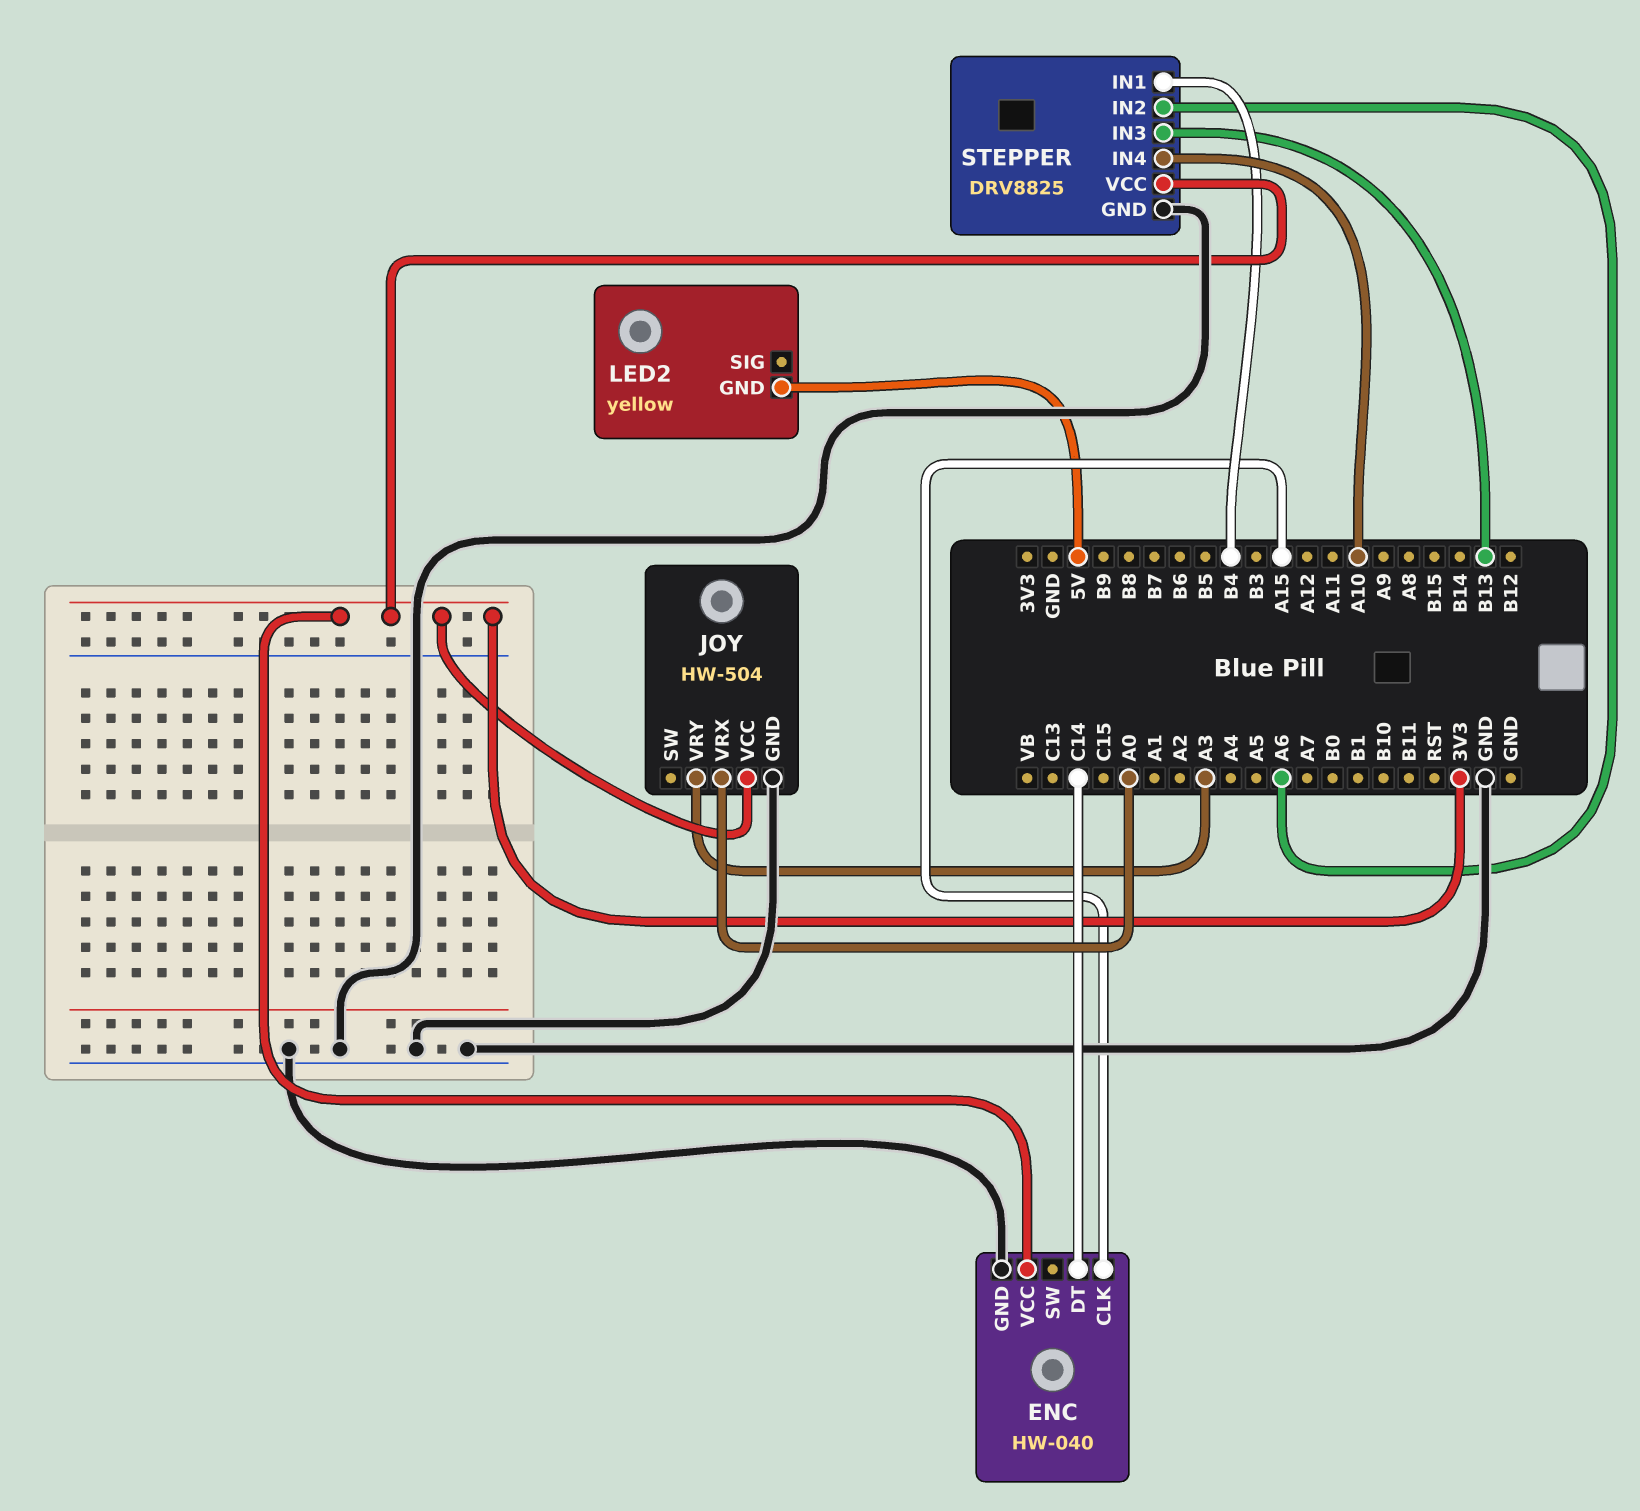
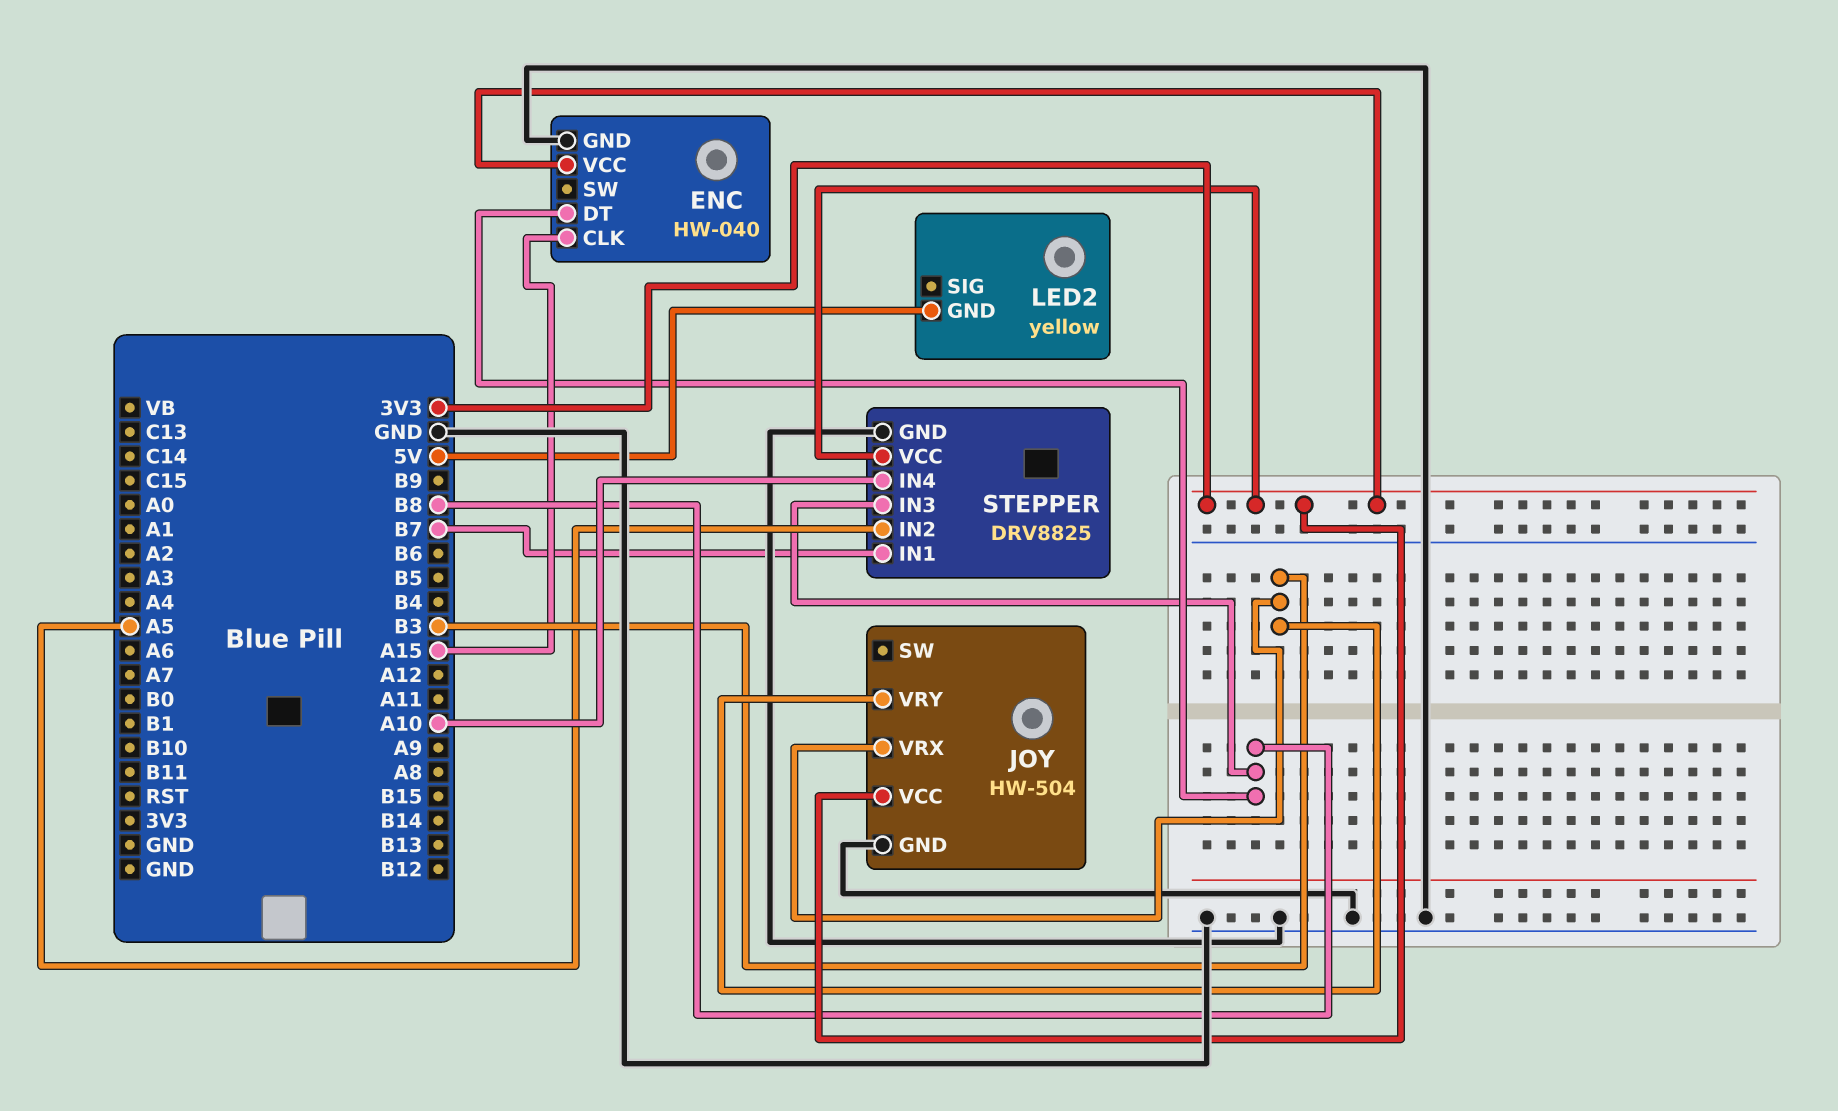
ENC pin DT: C14 -> B8
JOY pin VRX: A0 -> B3
JOY pin VRY: A3 -> B3
STEPPER pin IN1: B4 -> B7
STEPPER pin IN2: A6 -> A5
STEPPER pin IN3: B13 -> B8

